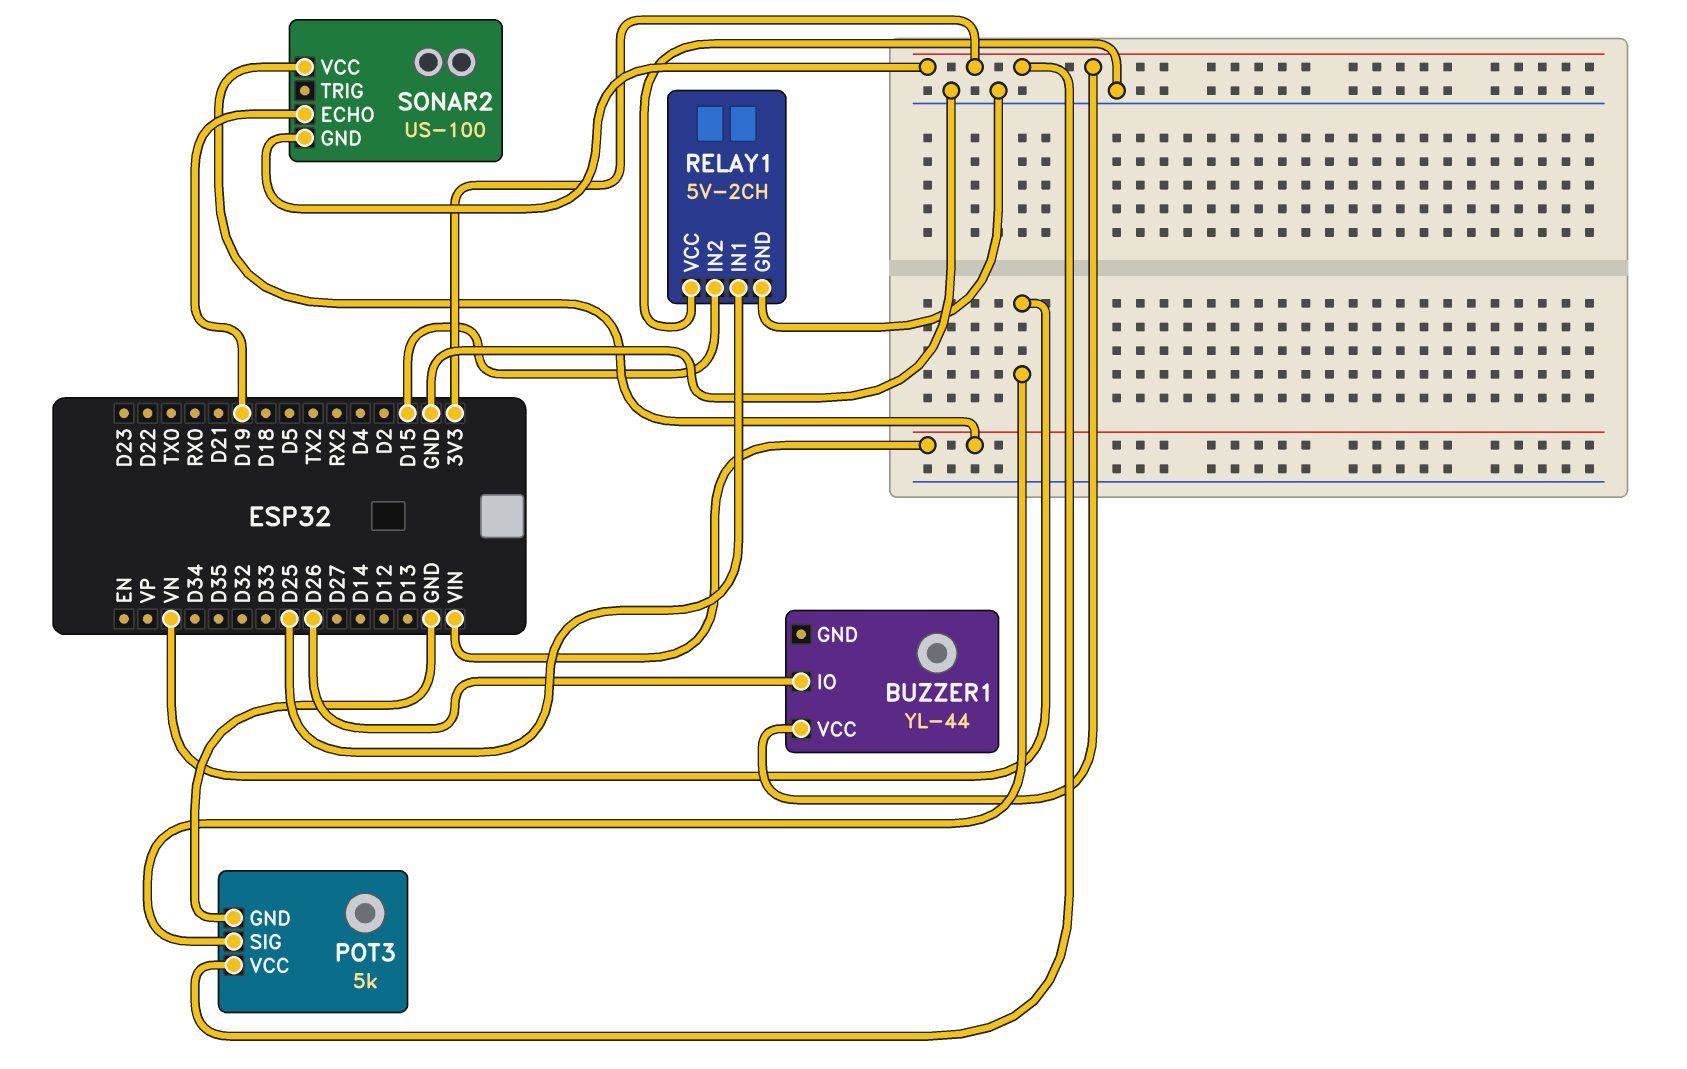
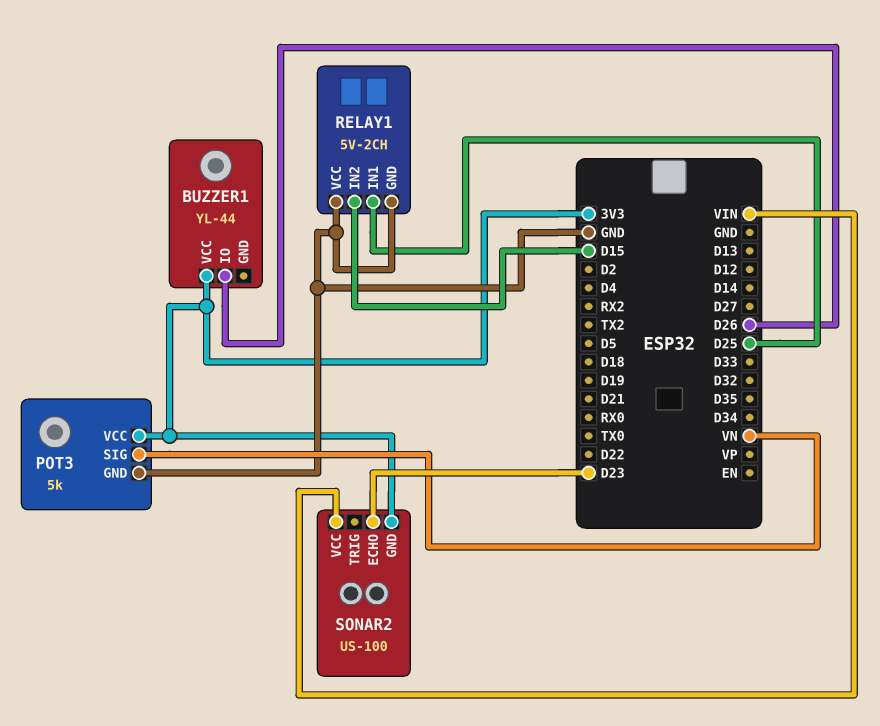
SONAR2 pin ECHO: D19 -> D23

